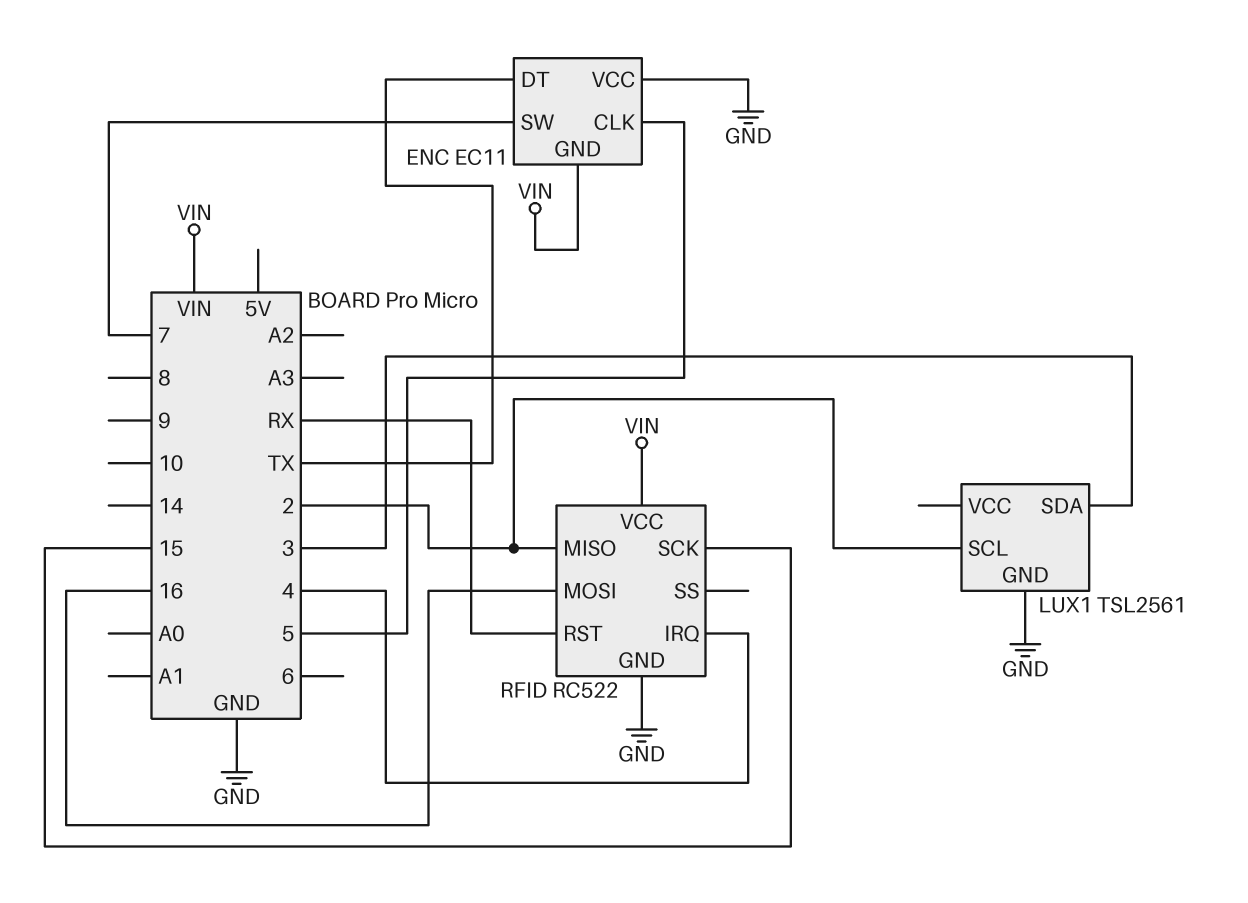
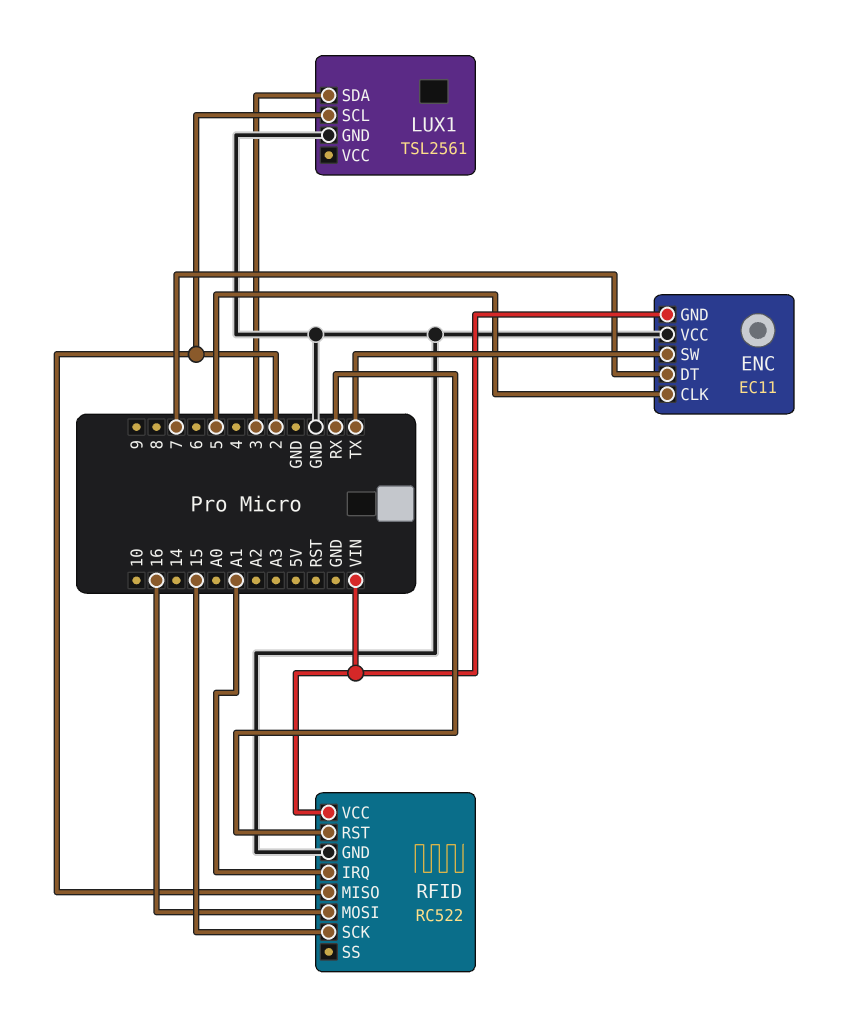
ENC pin DT: TX -> 7
ENC pin SW: 7 -> TX
RFID pin IRQ: 4 -> A1

